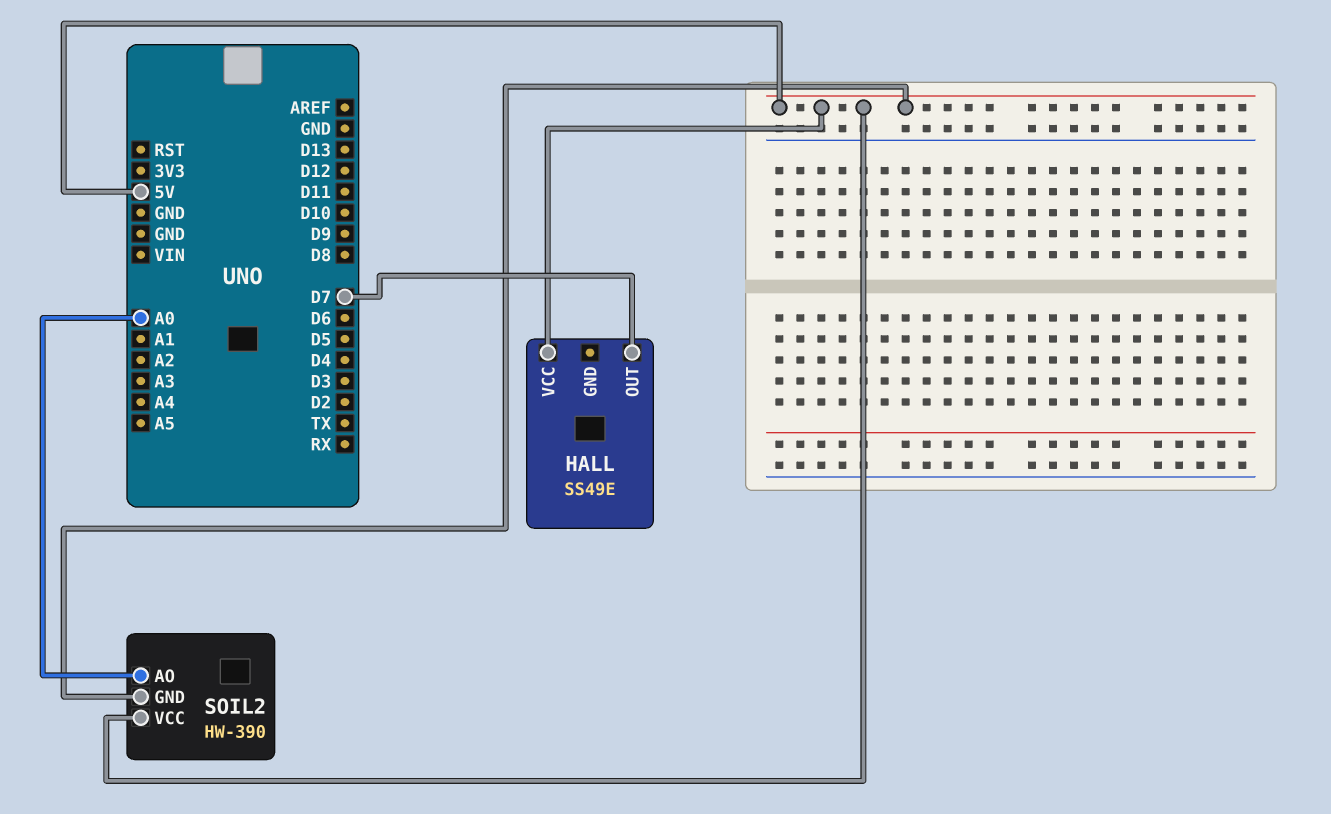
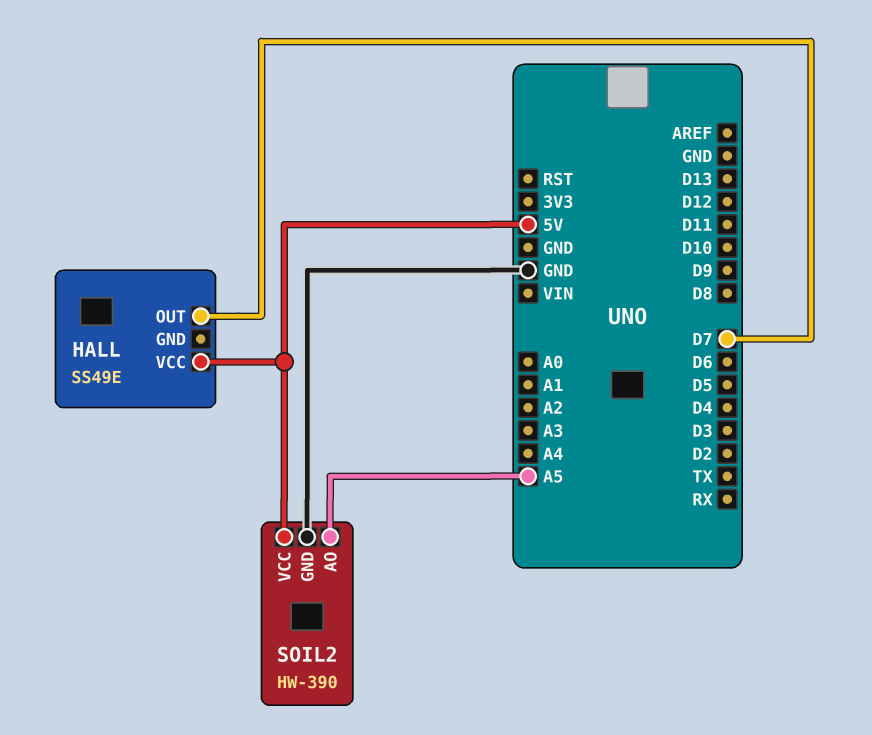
SOIL2 pin AO: A0 -> A5
SOIL2 pin GND: 5V -> GND

